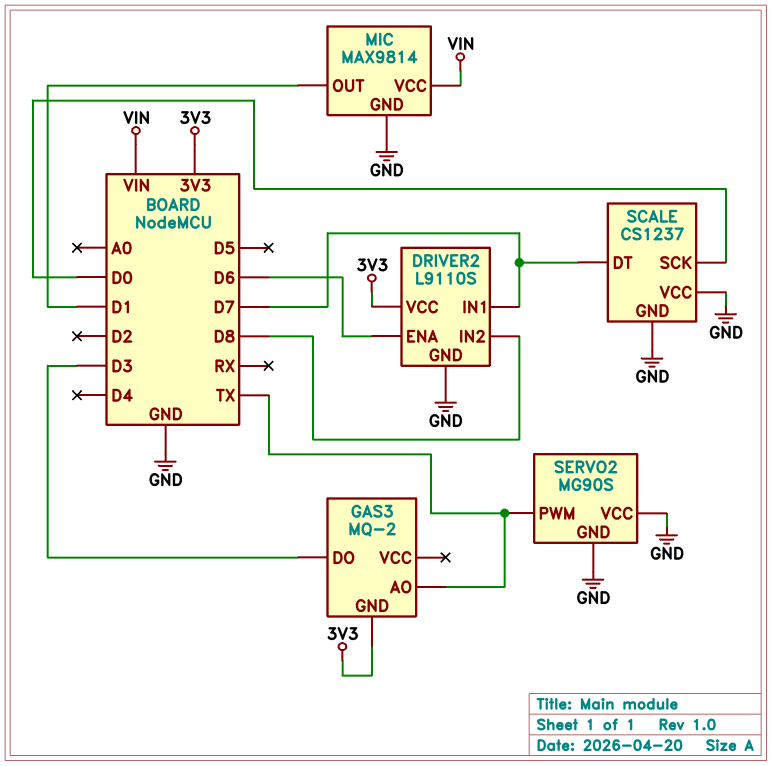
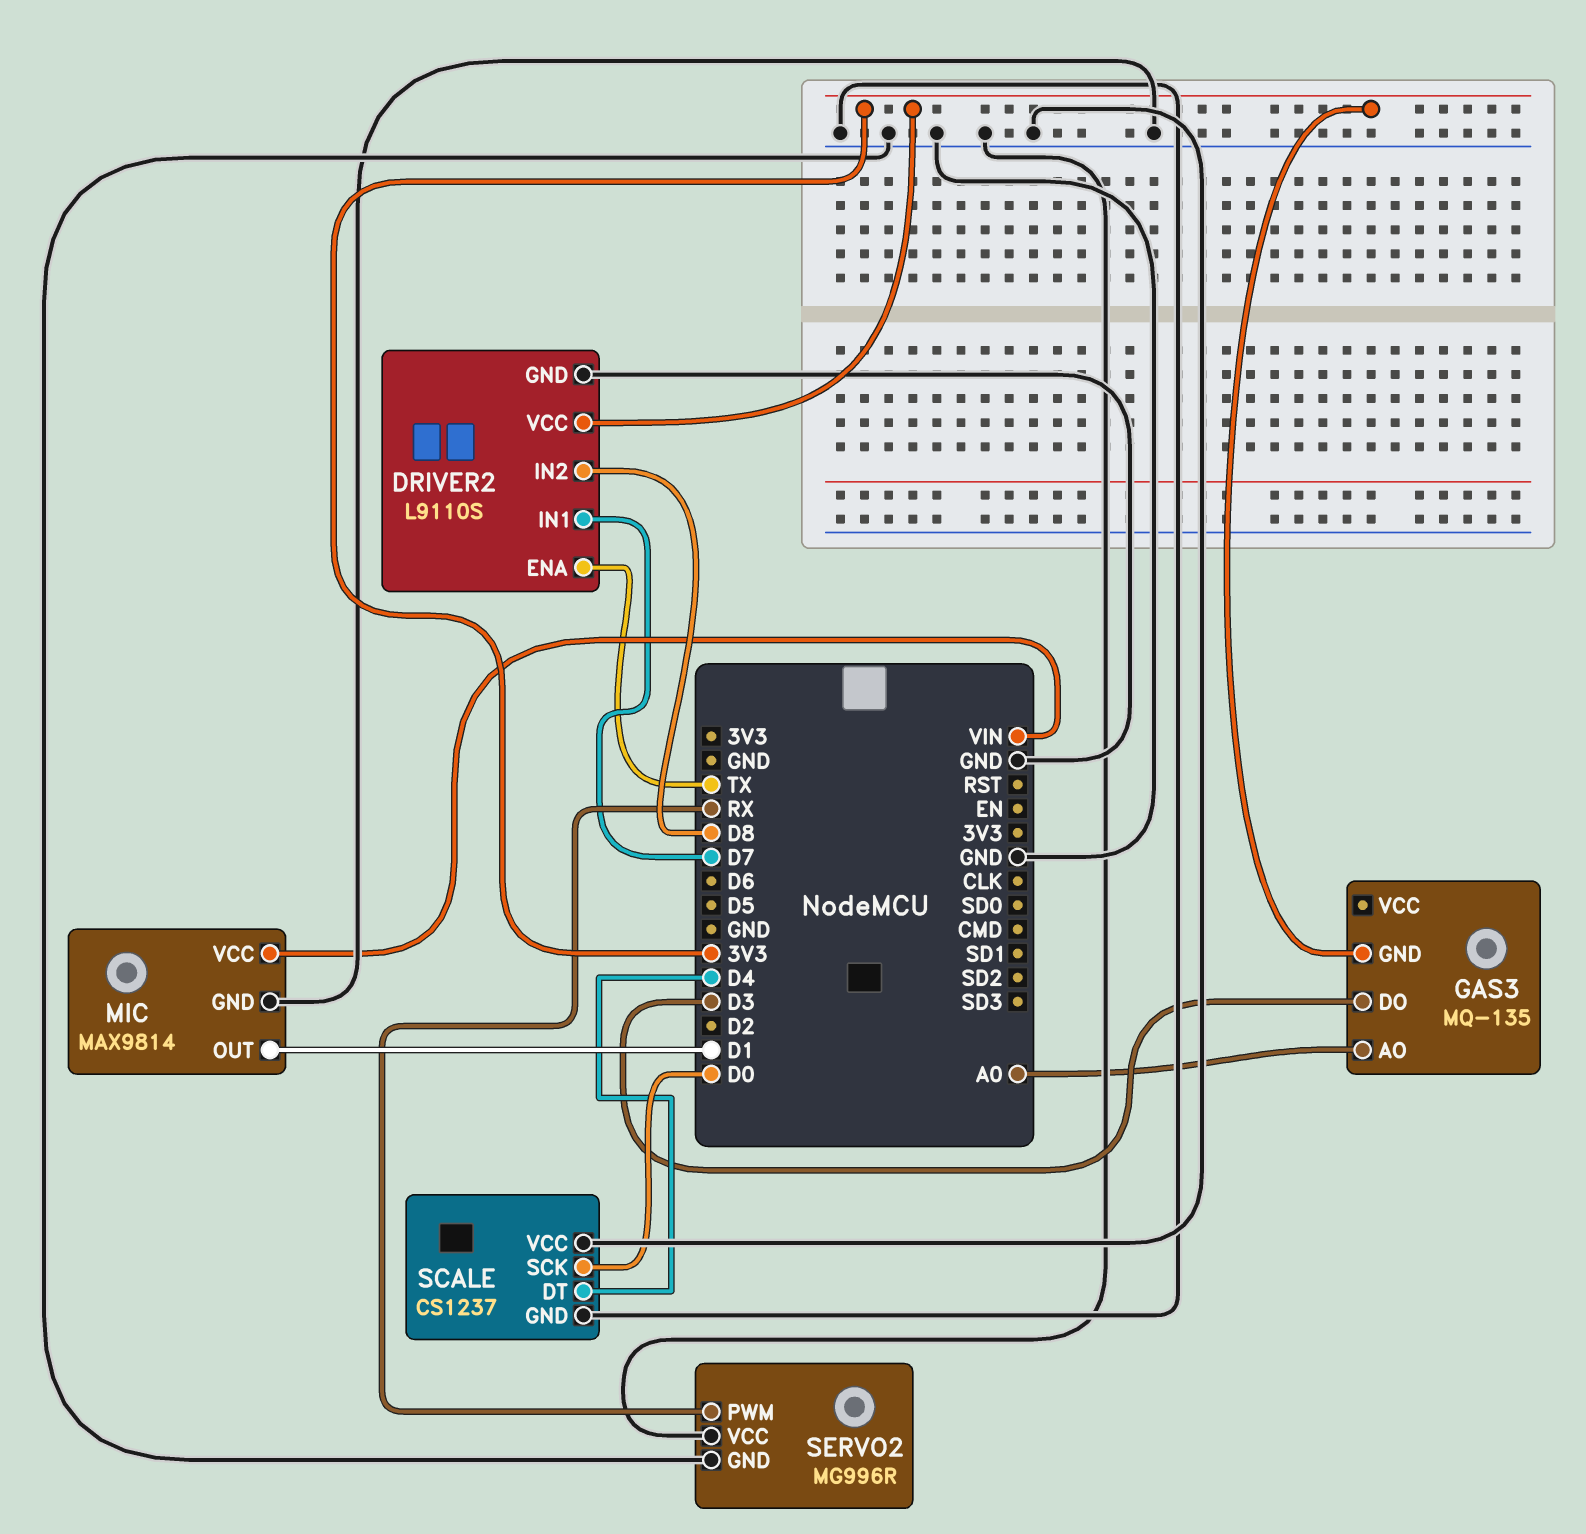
DRIVER2 pin ENA: D6 -> TX
GAS3: MQ-2 -> MQ-135
GAS3 pin AO: TX -> A0
SCALE pin DT: D7 -> D4
SERVO2: MG90S -> MG996R
SERVO2 pin PWM: TX -> RX

